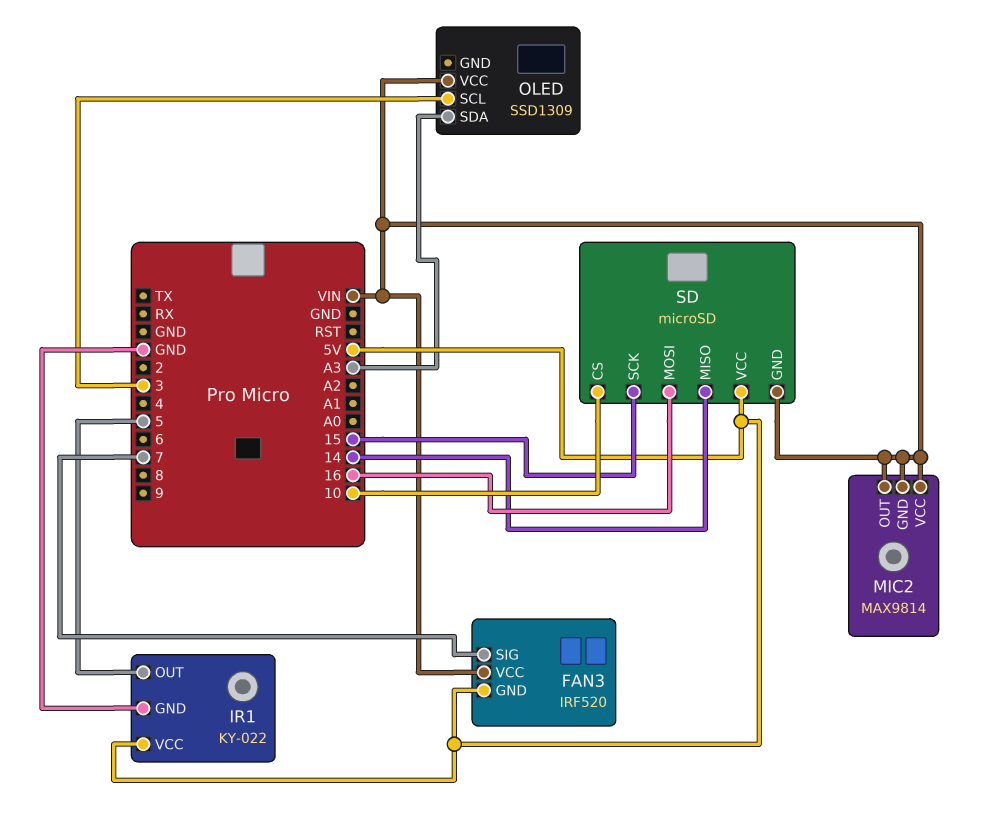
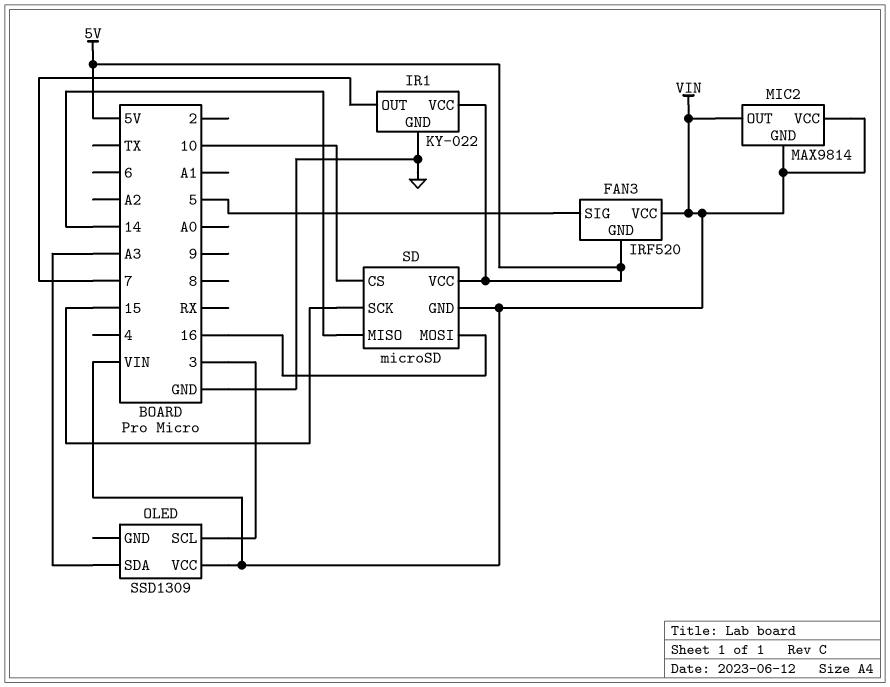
FAN3 pin SIG: 7 -> 5
IR1 pin OUT: 5 -> 7

